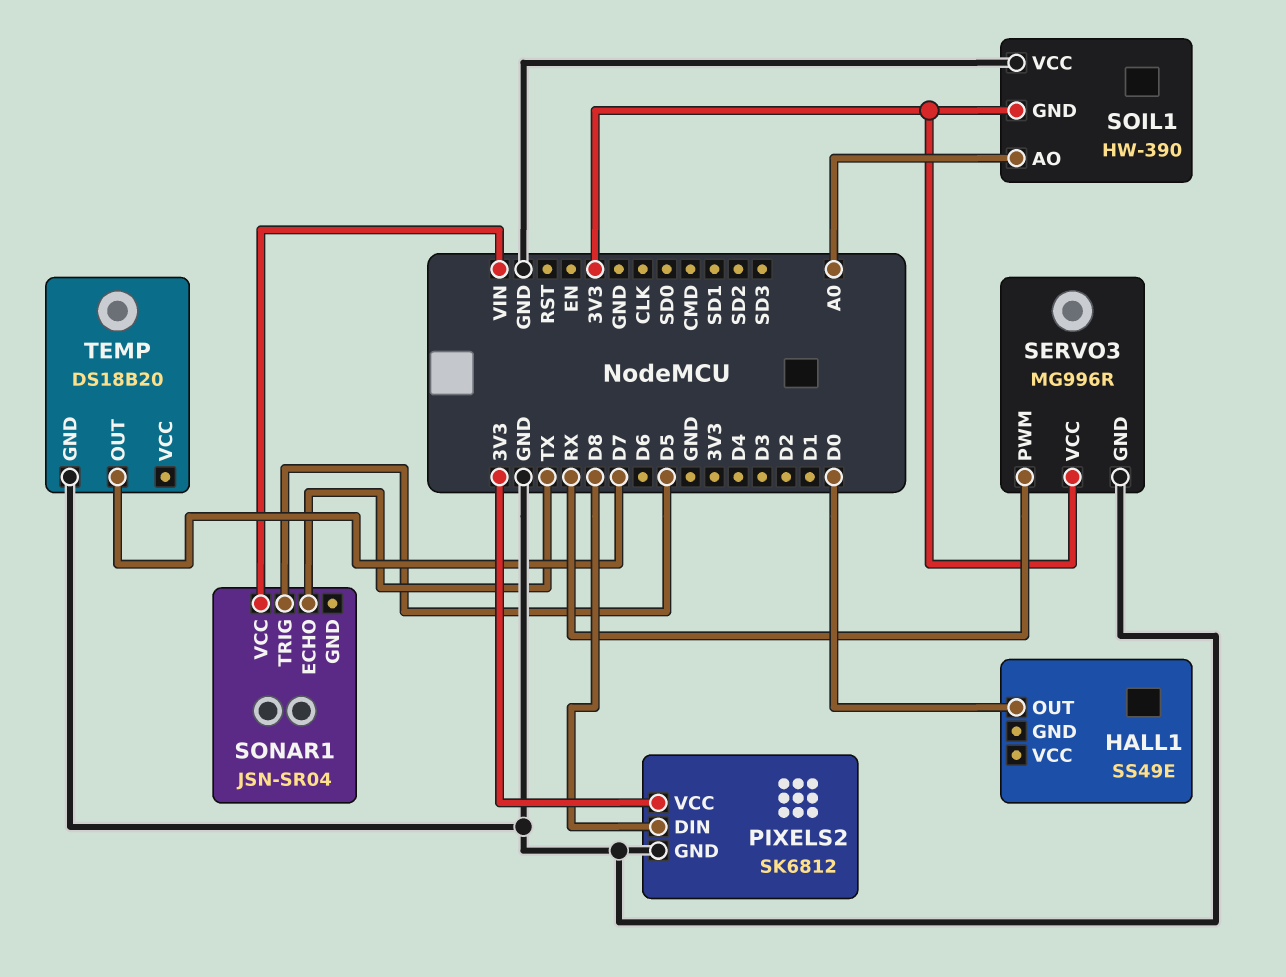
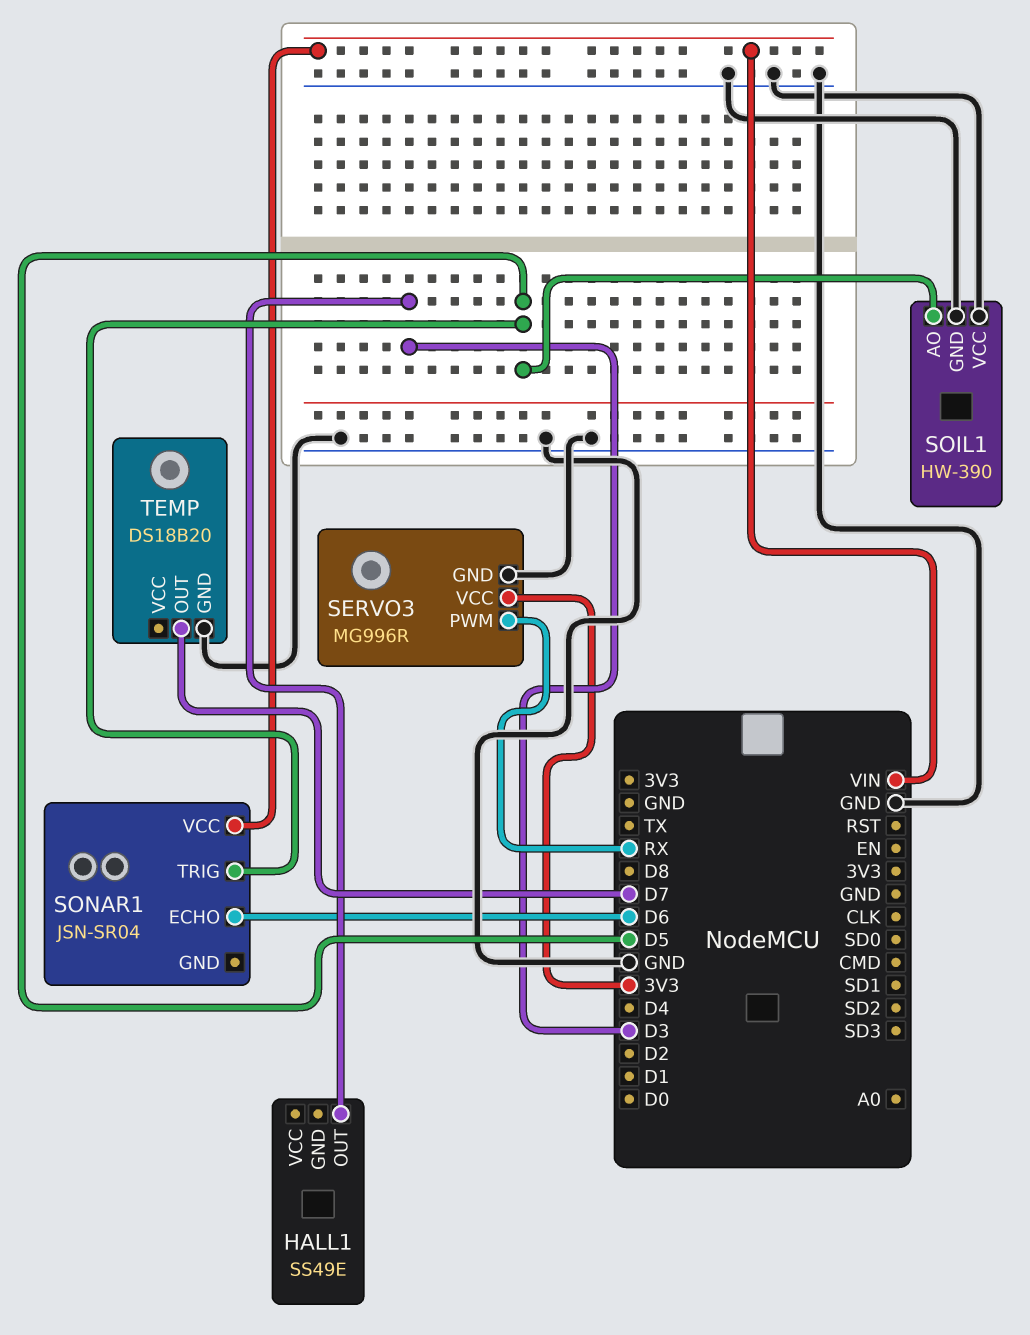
HALL1 pin OUT: D0 -> D3
PIXELS2: SK6812 -> none
PIXELS2 pin DIN: D8 -> none
PIXELS2 pin GND: GND -> none
PIXELS2 pin VCC: 3V3 -> none
SOIL1 pin AO: A0 -> D5
SOIL1 pin GND: 3V3 -> GND
SONAR1 pin ECHO: TX -> D6

